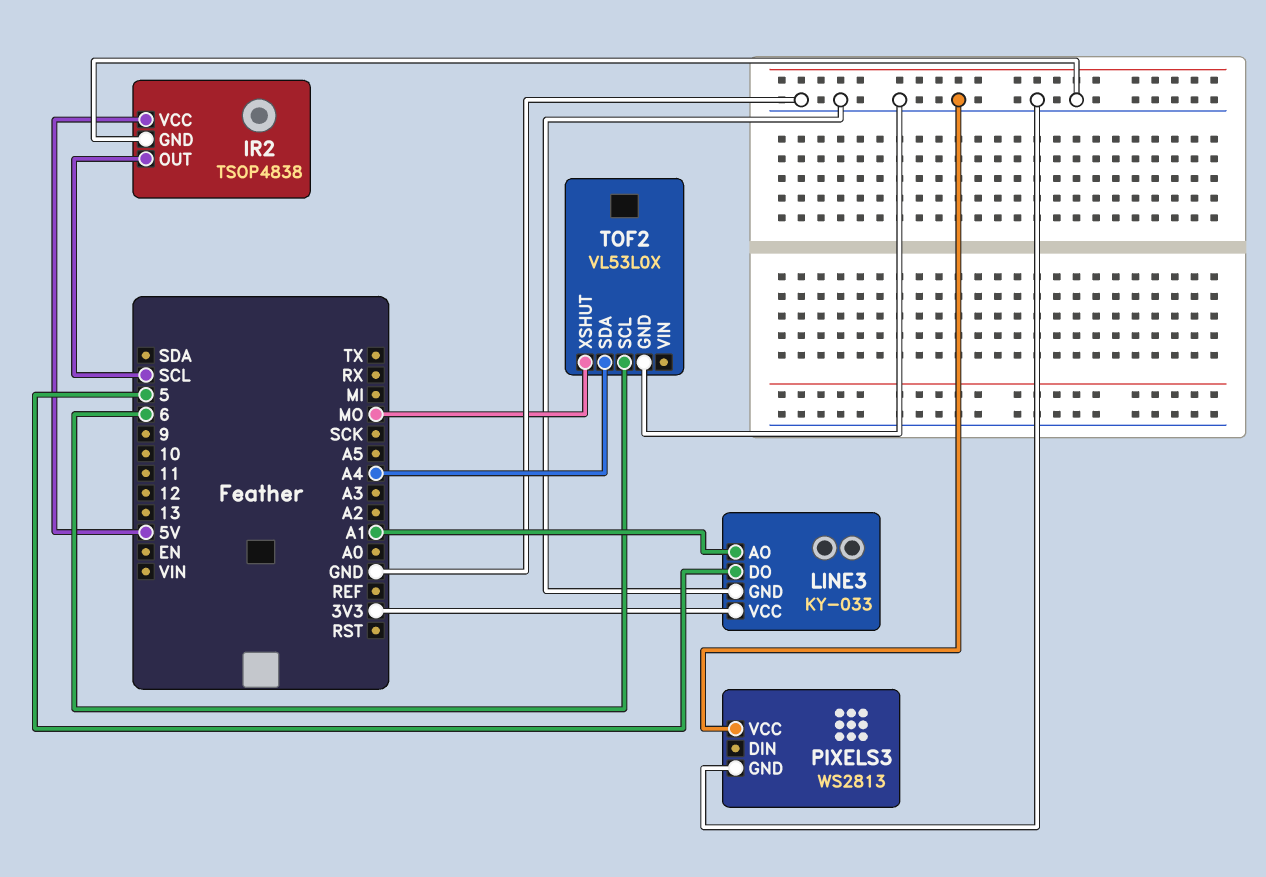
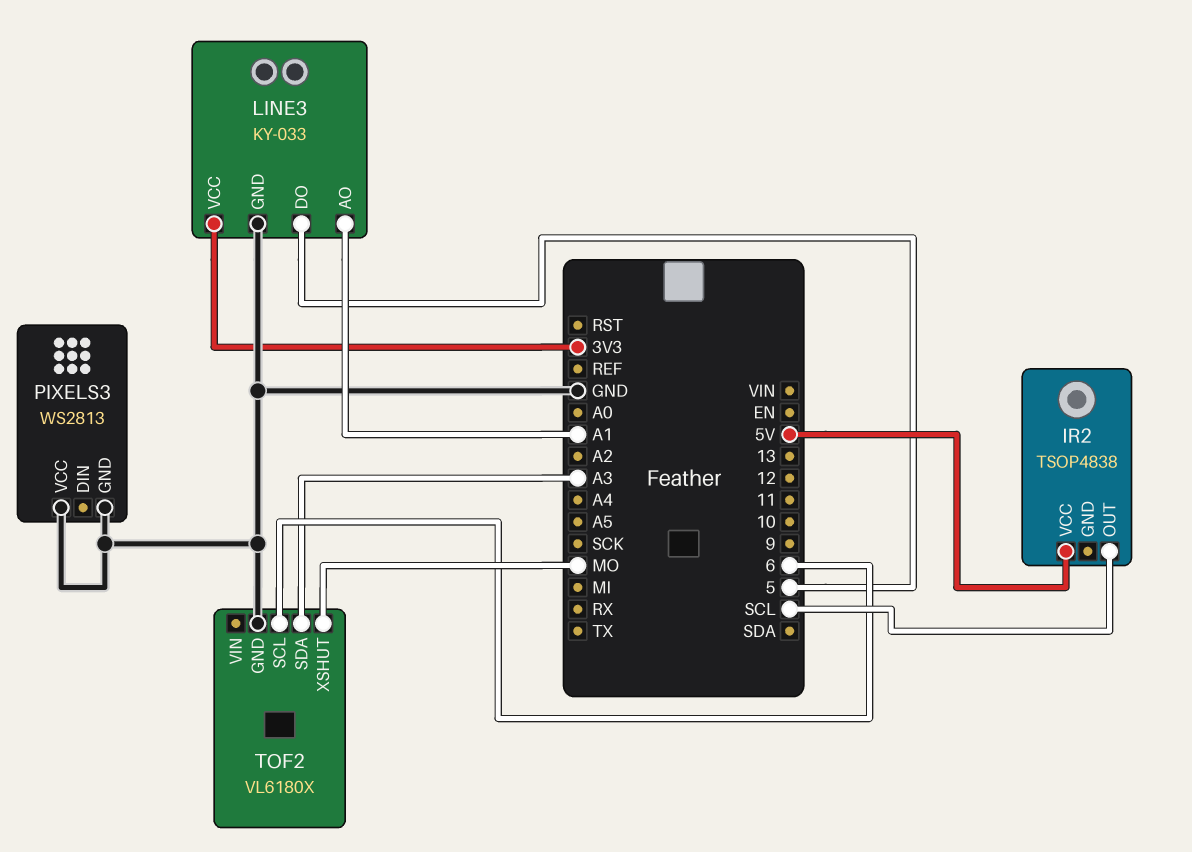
IR2 pin GND: GND -> none
TOF2: VL53L0X -> VL6180X
TOF2 pin SDA: A4 -> A3

